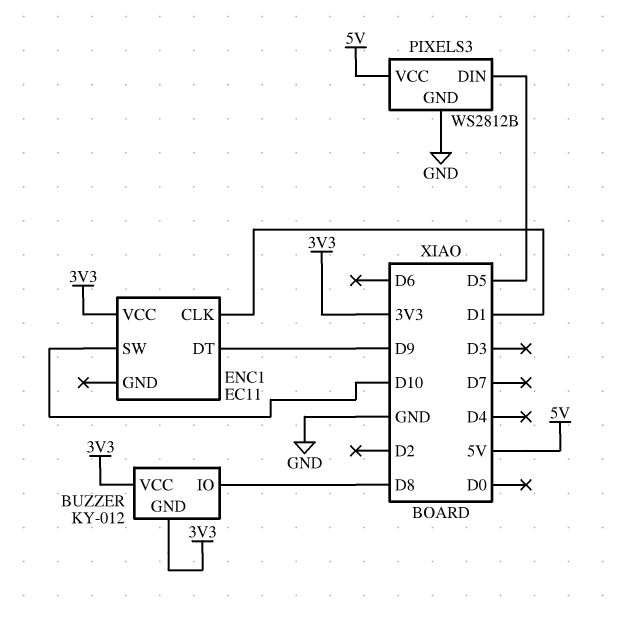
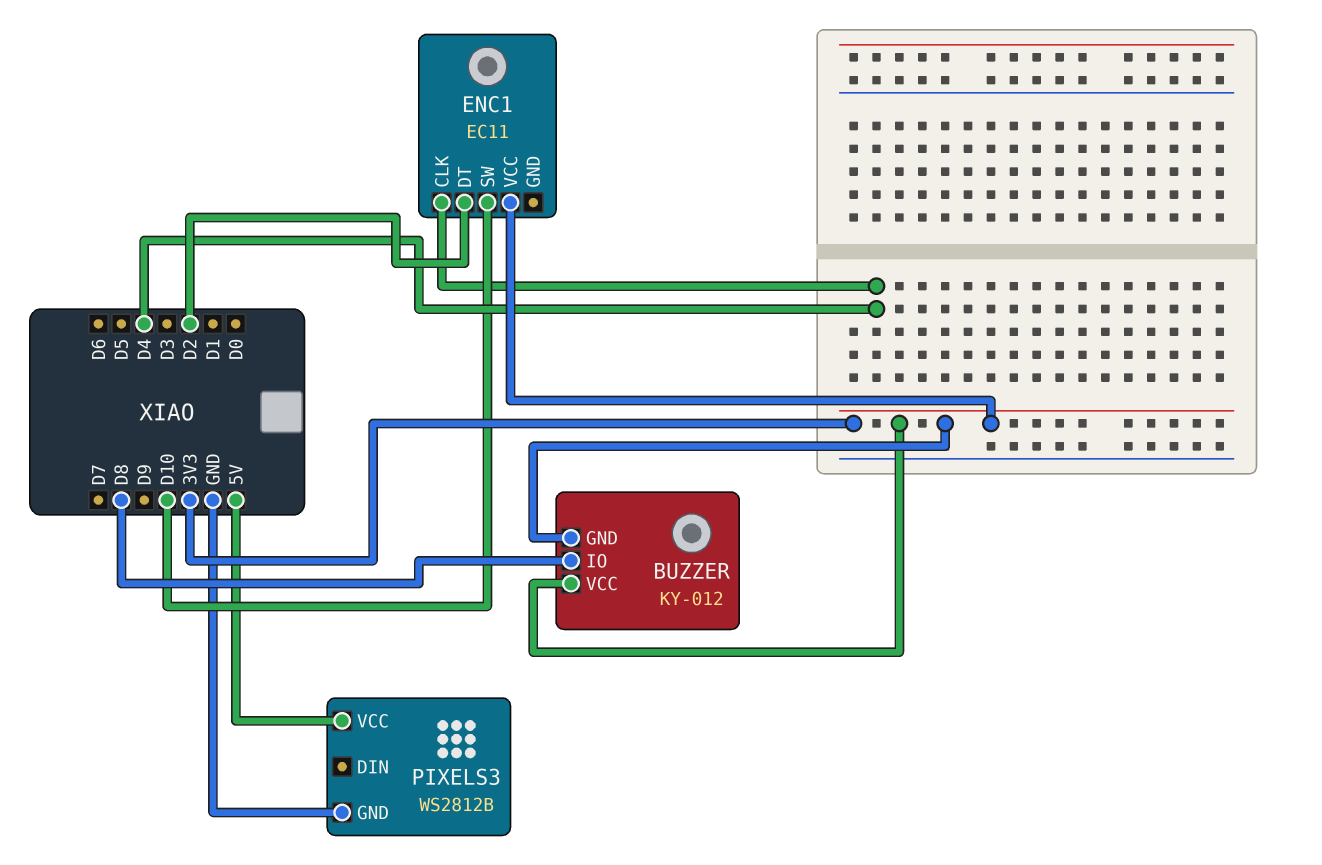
ENC1 pin CLK: D1 -> D4
ENC1 pin DT: D9 -> D2
PIXELS3 pin DIN: D5 -> none

